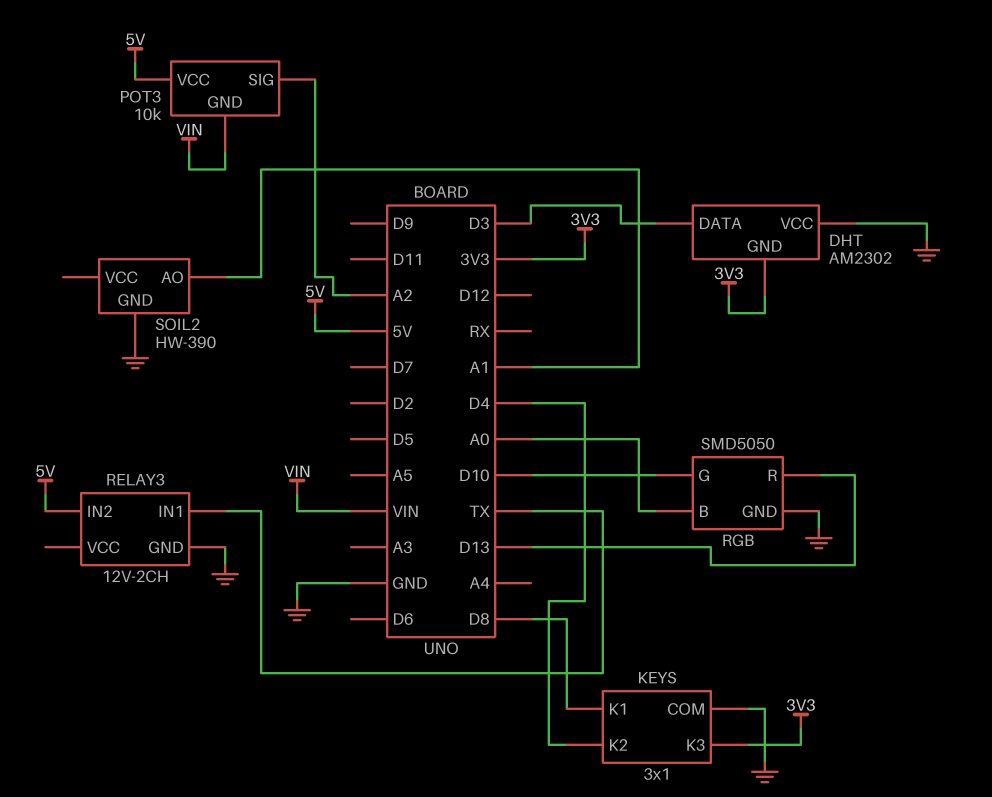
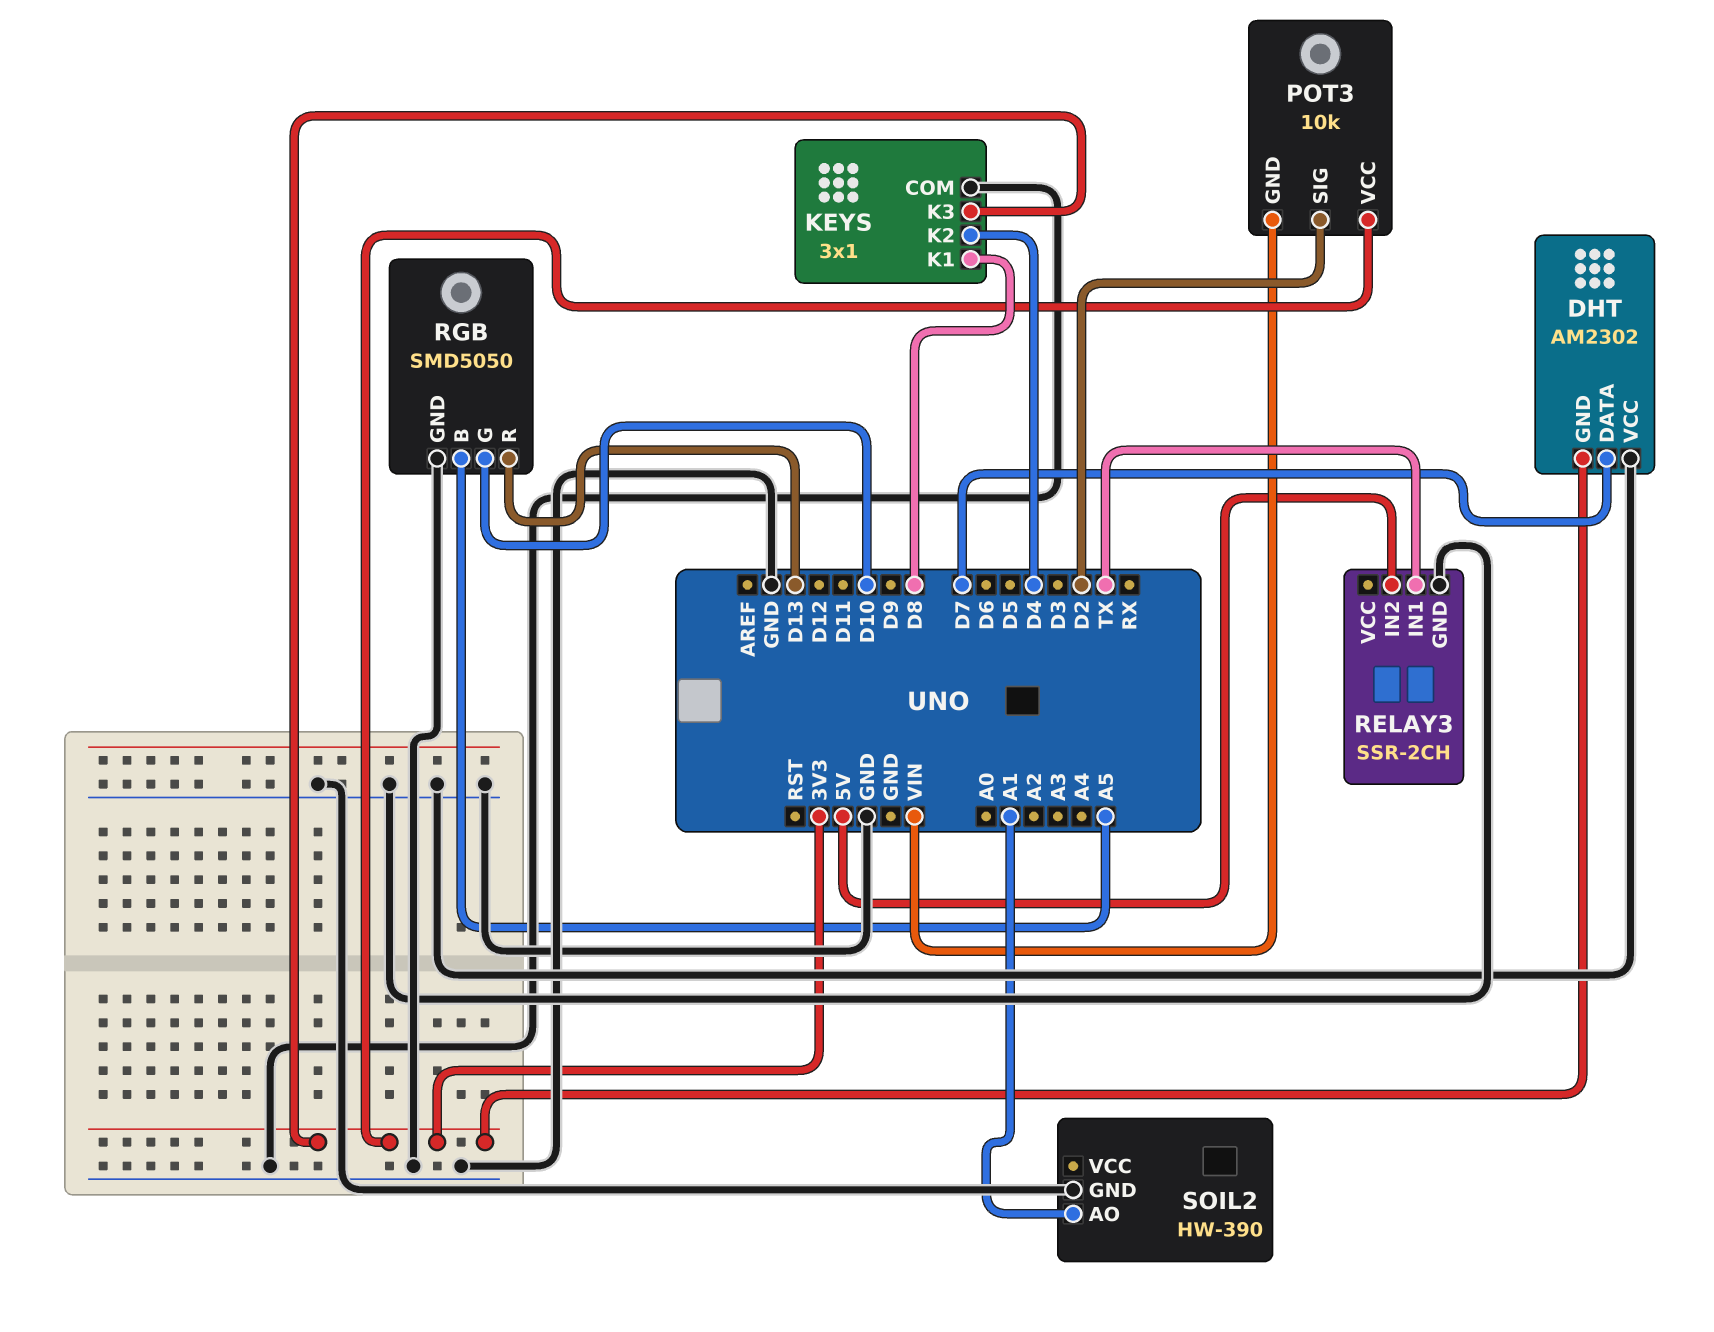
DHT pin DATA: D3 -> D7
POT3 pin SIG: A2 -> D2
POT3 pin VCC: 5V -> 3V3
RELAY3: 12V-2CH -> SSR-2CH
RGB pin B: A0 -> A5

